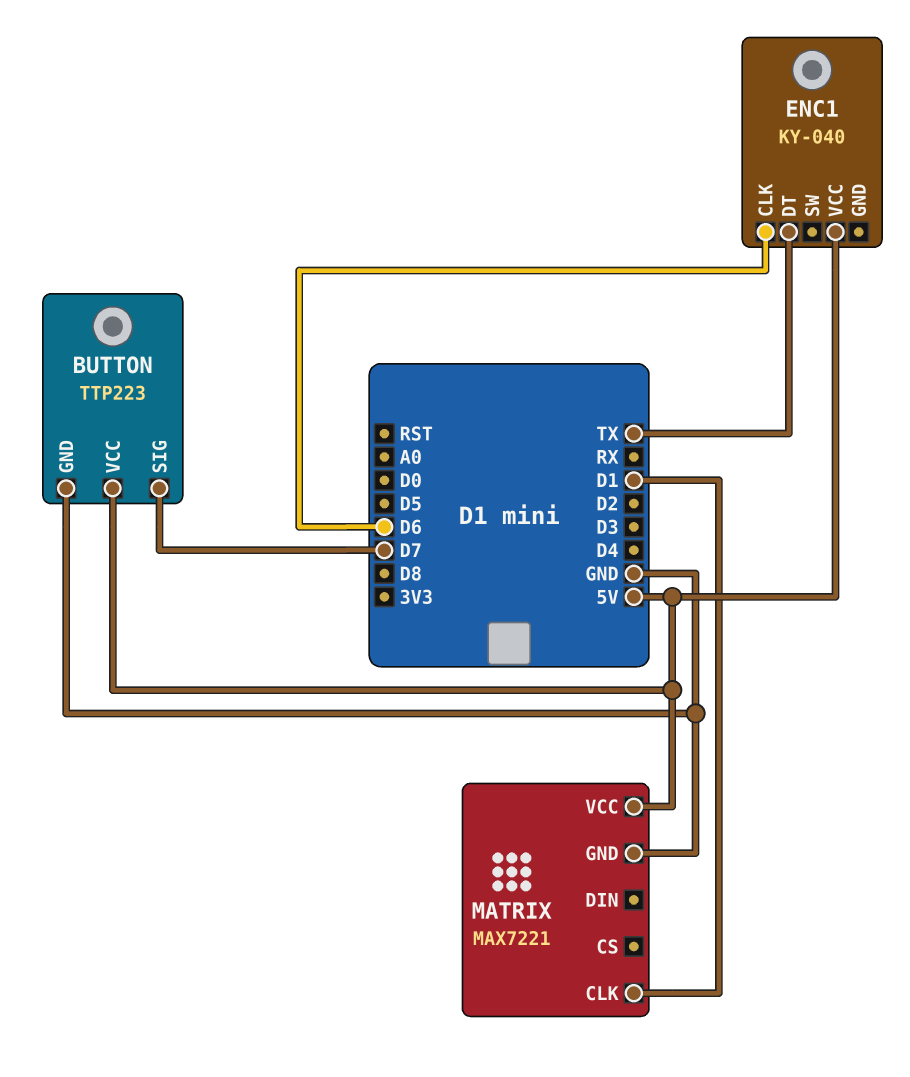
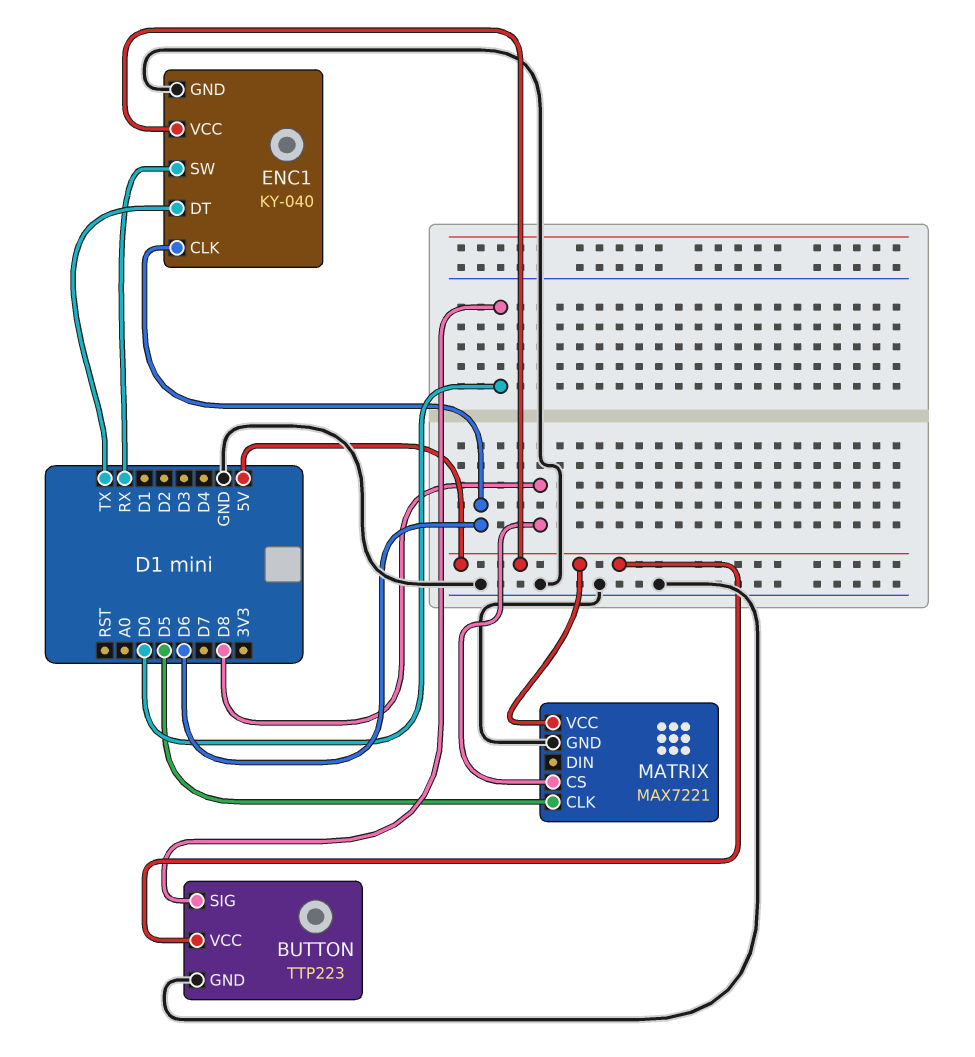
BUTTON pin SIG: D7 -> D0
ENC1 pin GND: none -> GND
ENC1 pin SW: none -> RX
MATRIX pin CLK: D1 -> D5
MATRIX pin CS: none -> D8

